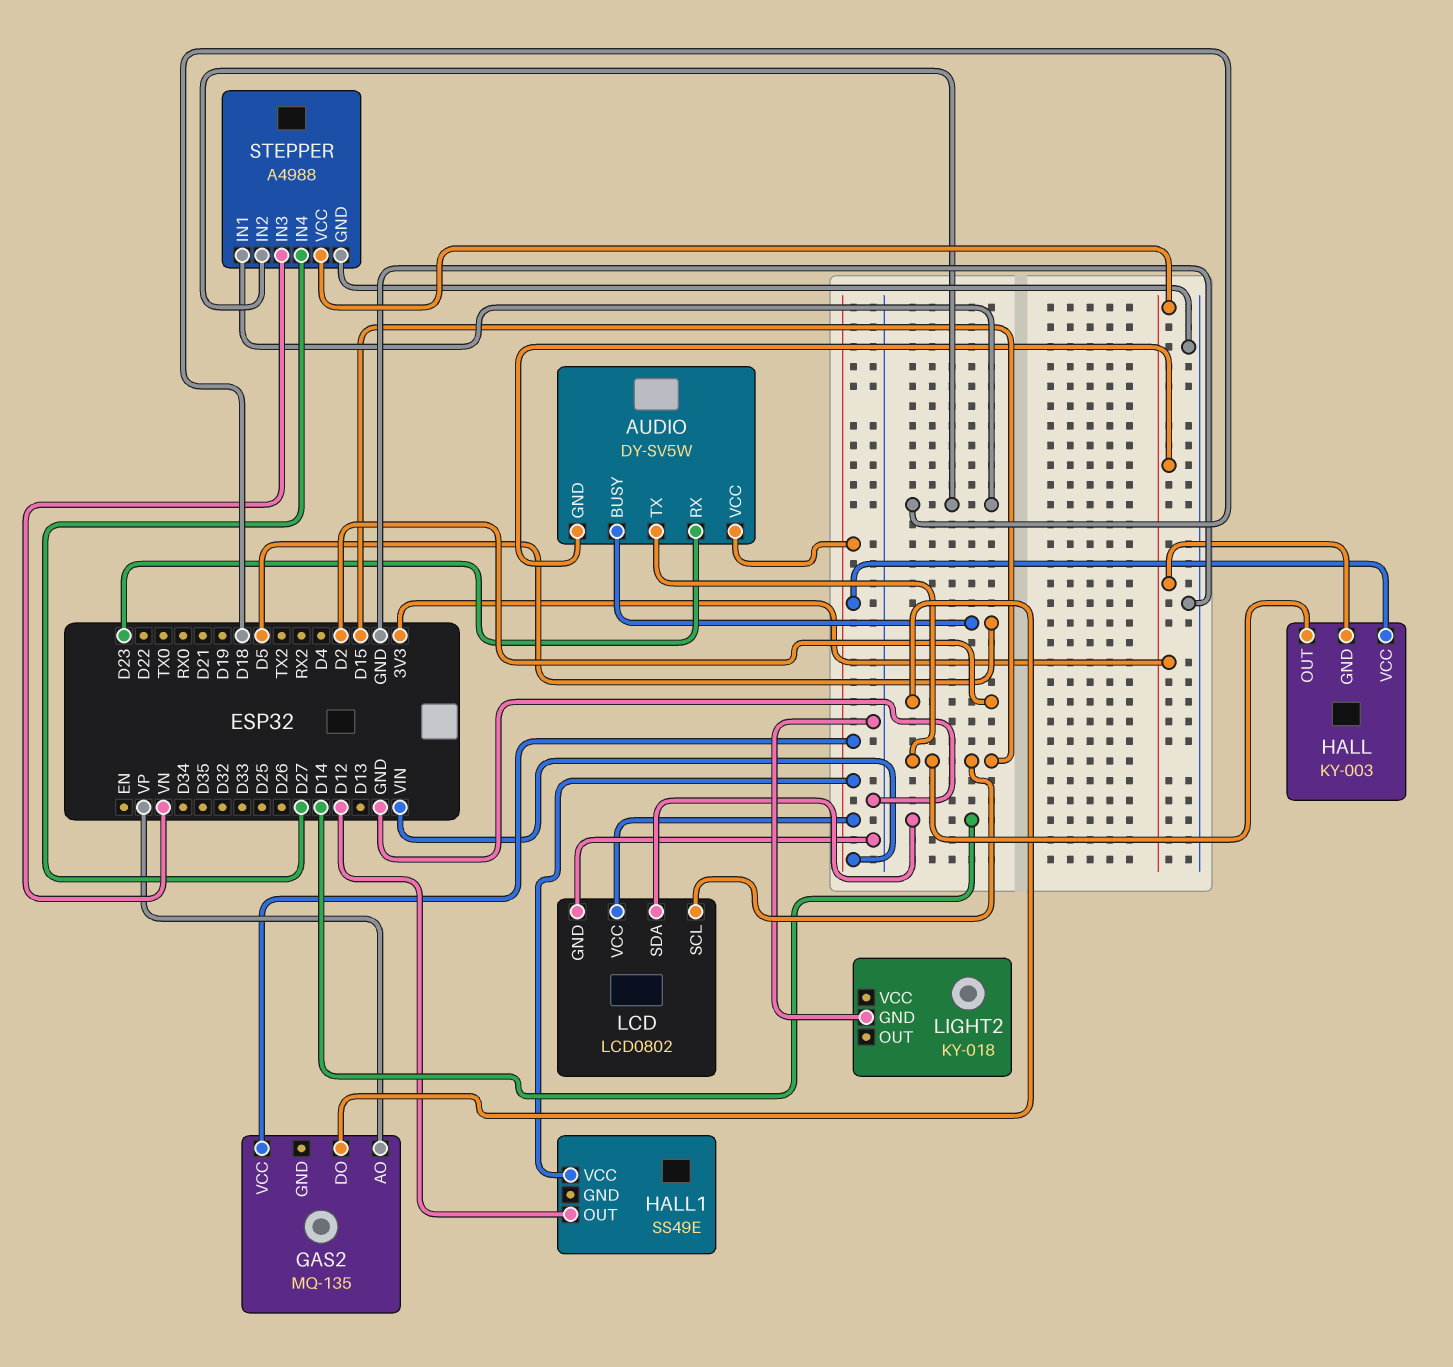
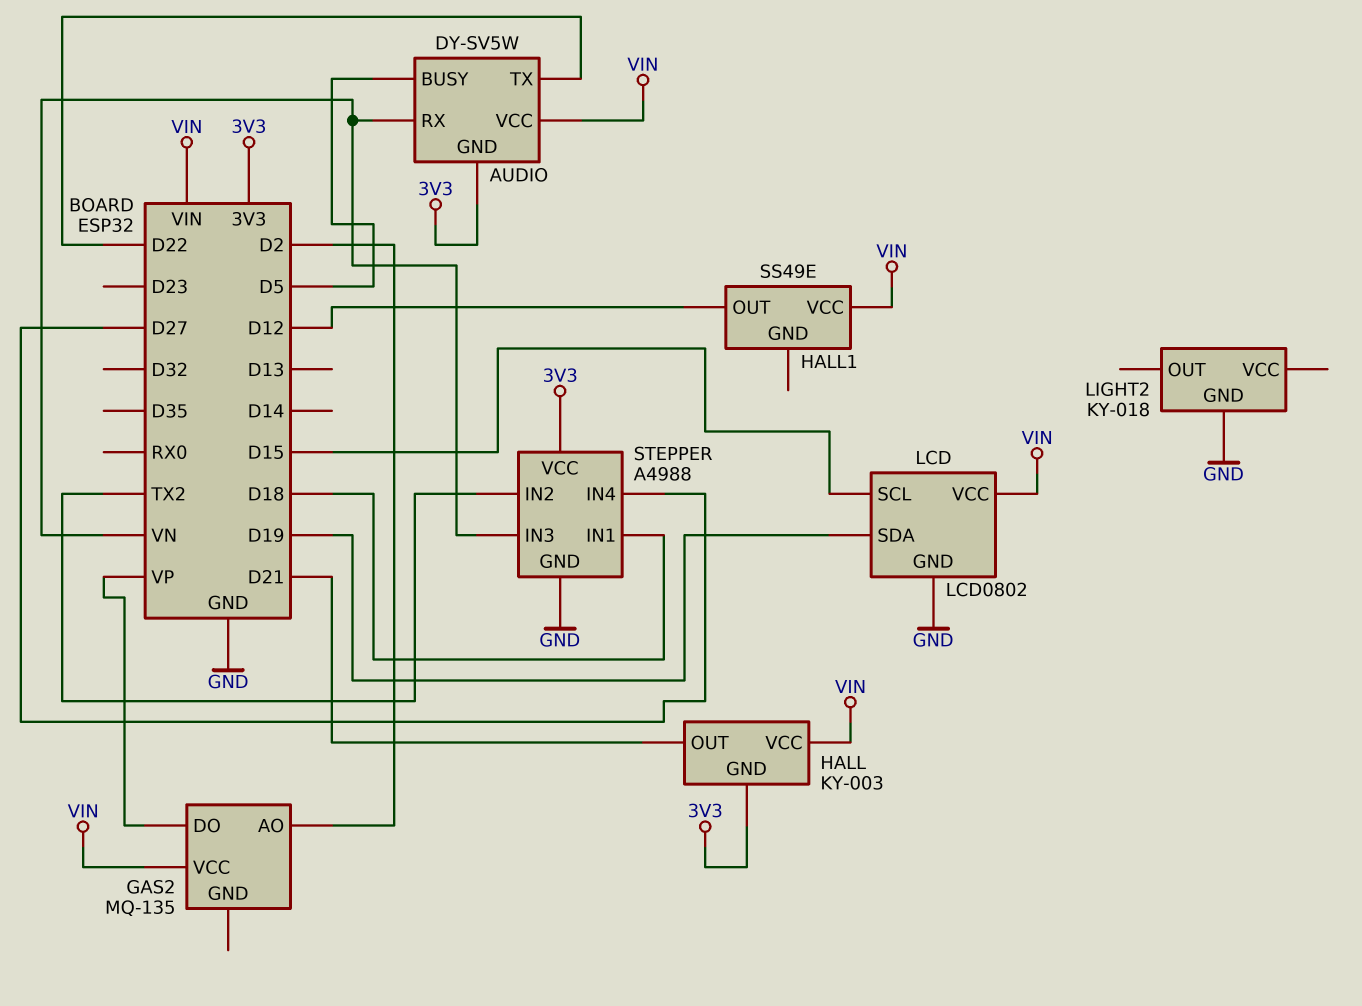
AUDIO pin RX: D23 -> VN
AUDIO pin TX: D15 -> D22
GAS2 pin AO: VP -> D2
GAS2 pin DO: D2 -> VP
HALL pin OUT: D15 -> D21
LCD pin SDA: D14 -> D19
STEPPER pin IN2: D18 -> TX2

